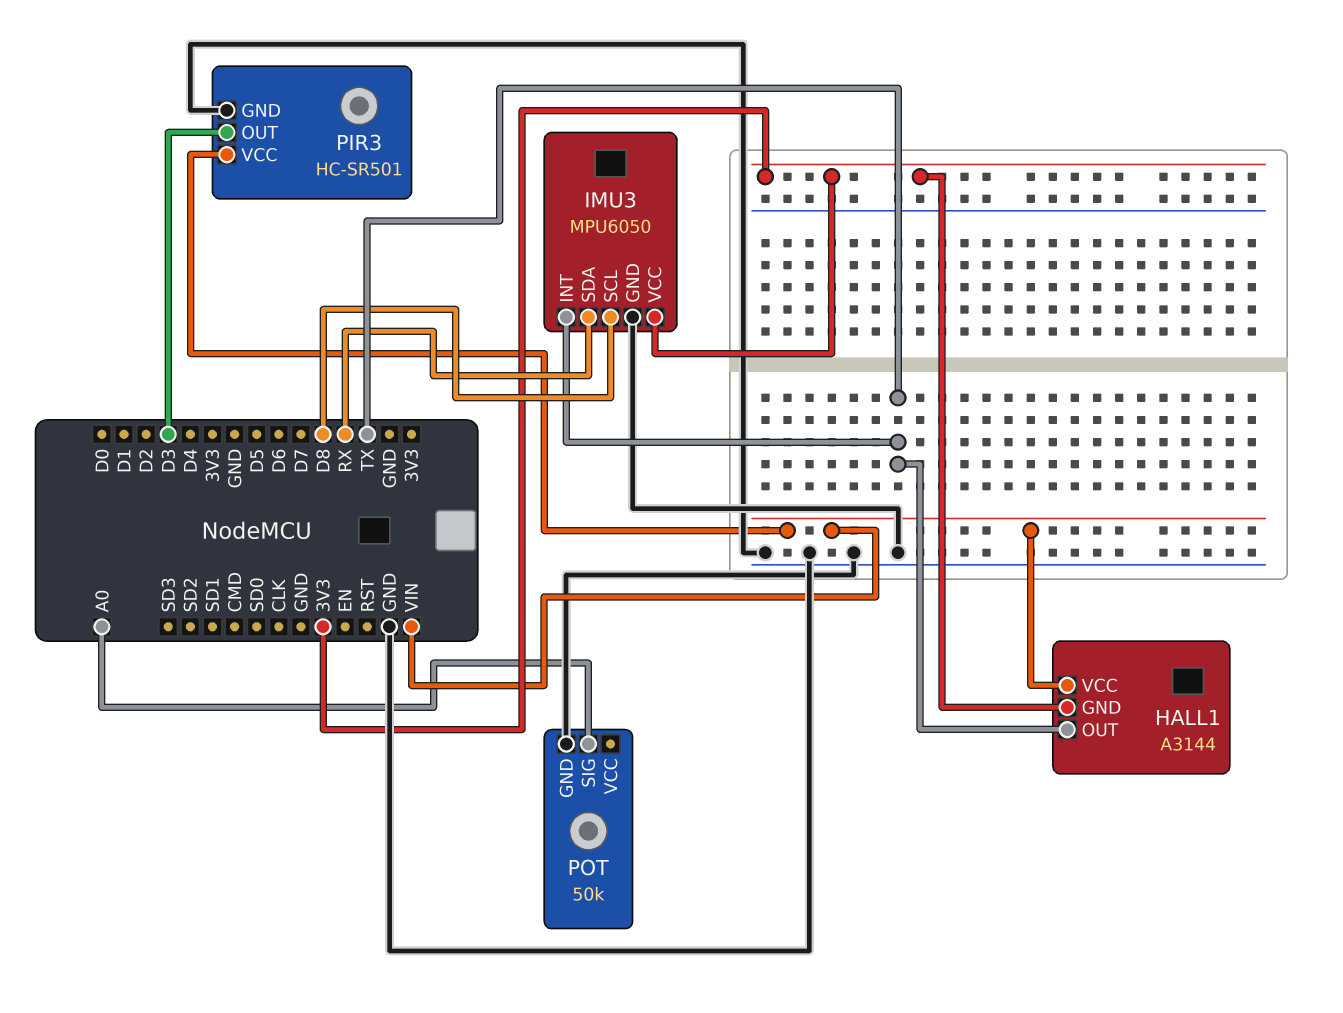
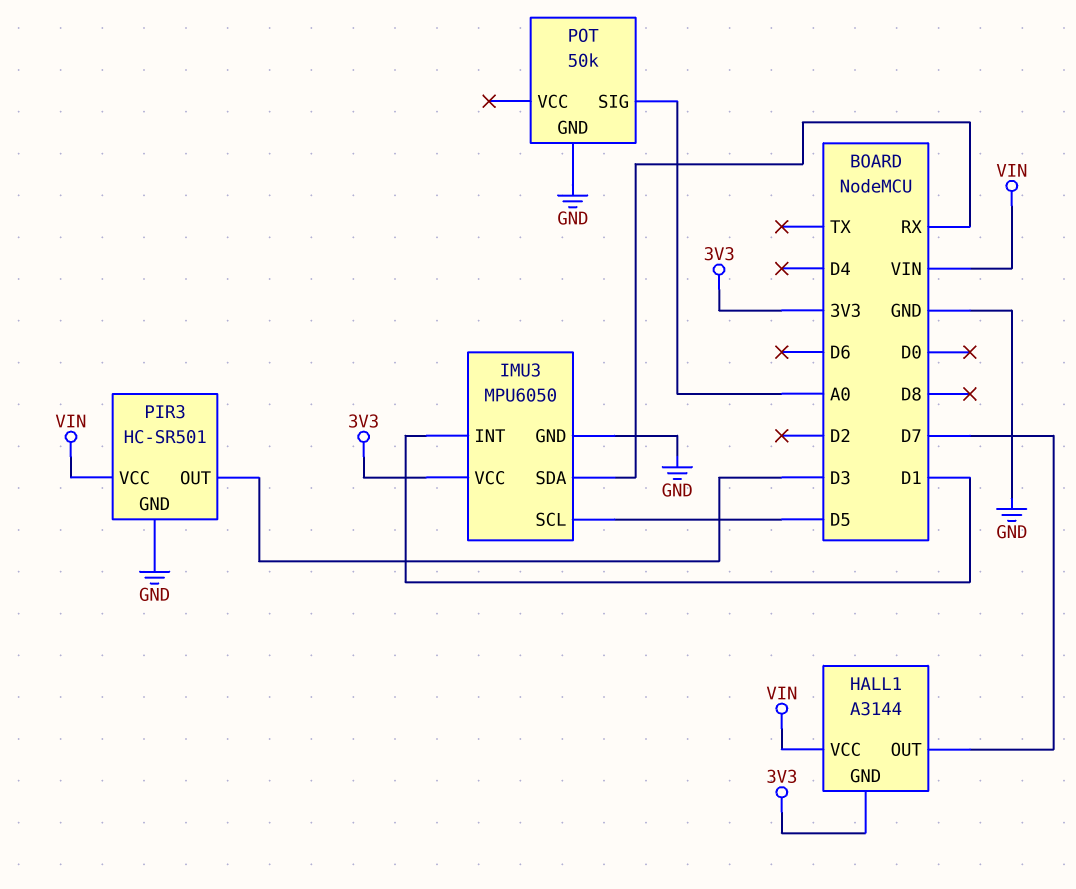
HALL1 pin OUT: TX -> D7
IMU3 pin INT: TX -> D1
IMU3 pin SCL: D8 -> D5

